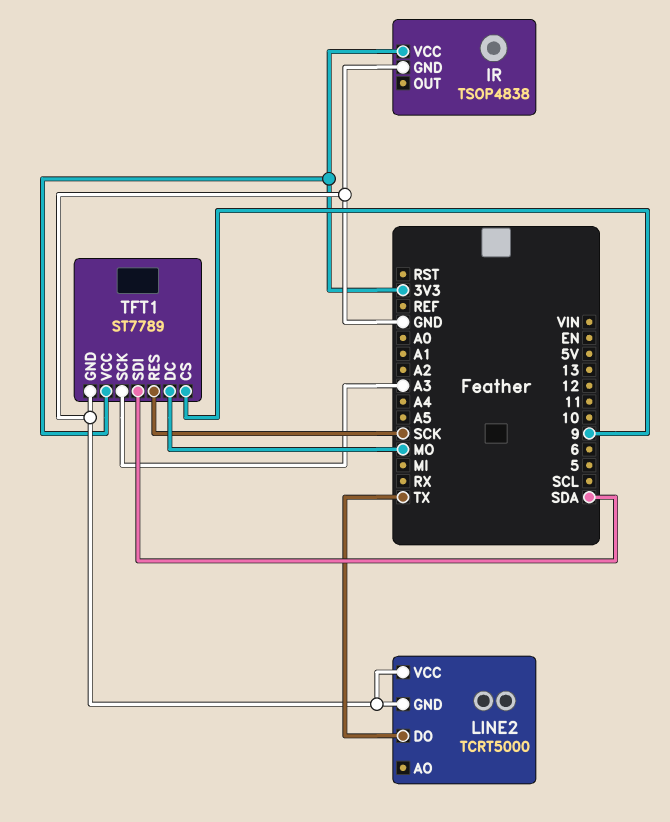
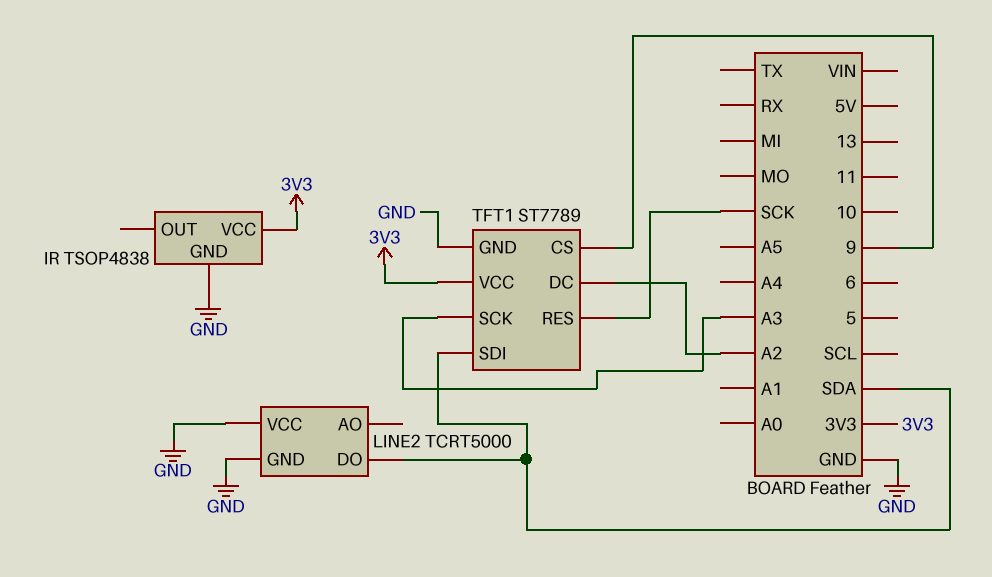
LINE2 pin DO: TX -> SDA
TFT1 pin DC: MO -> A2

